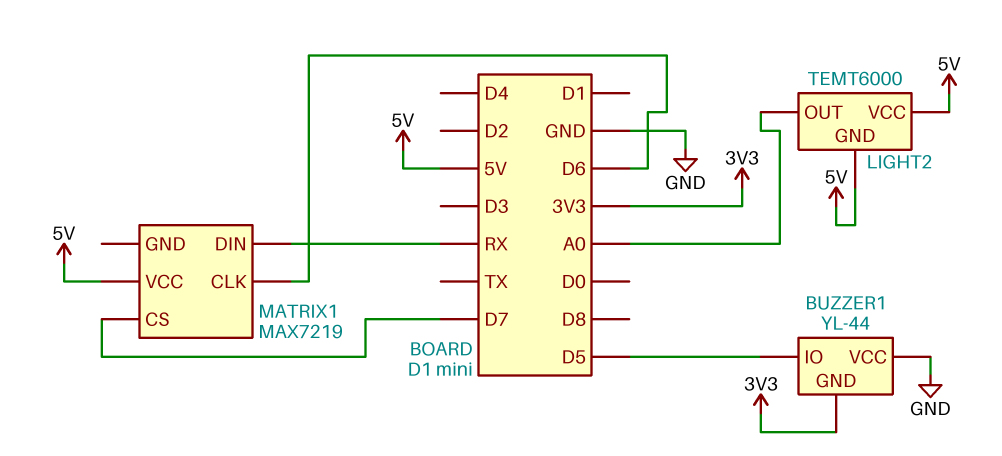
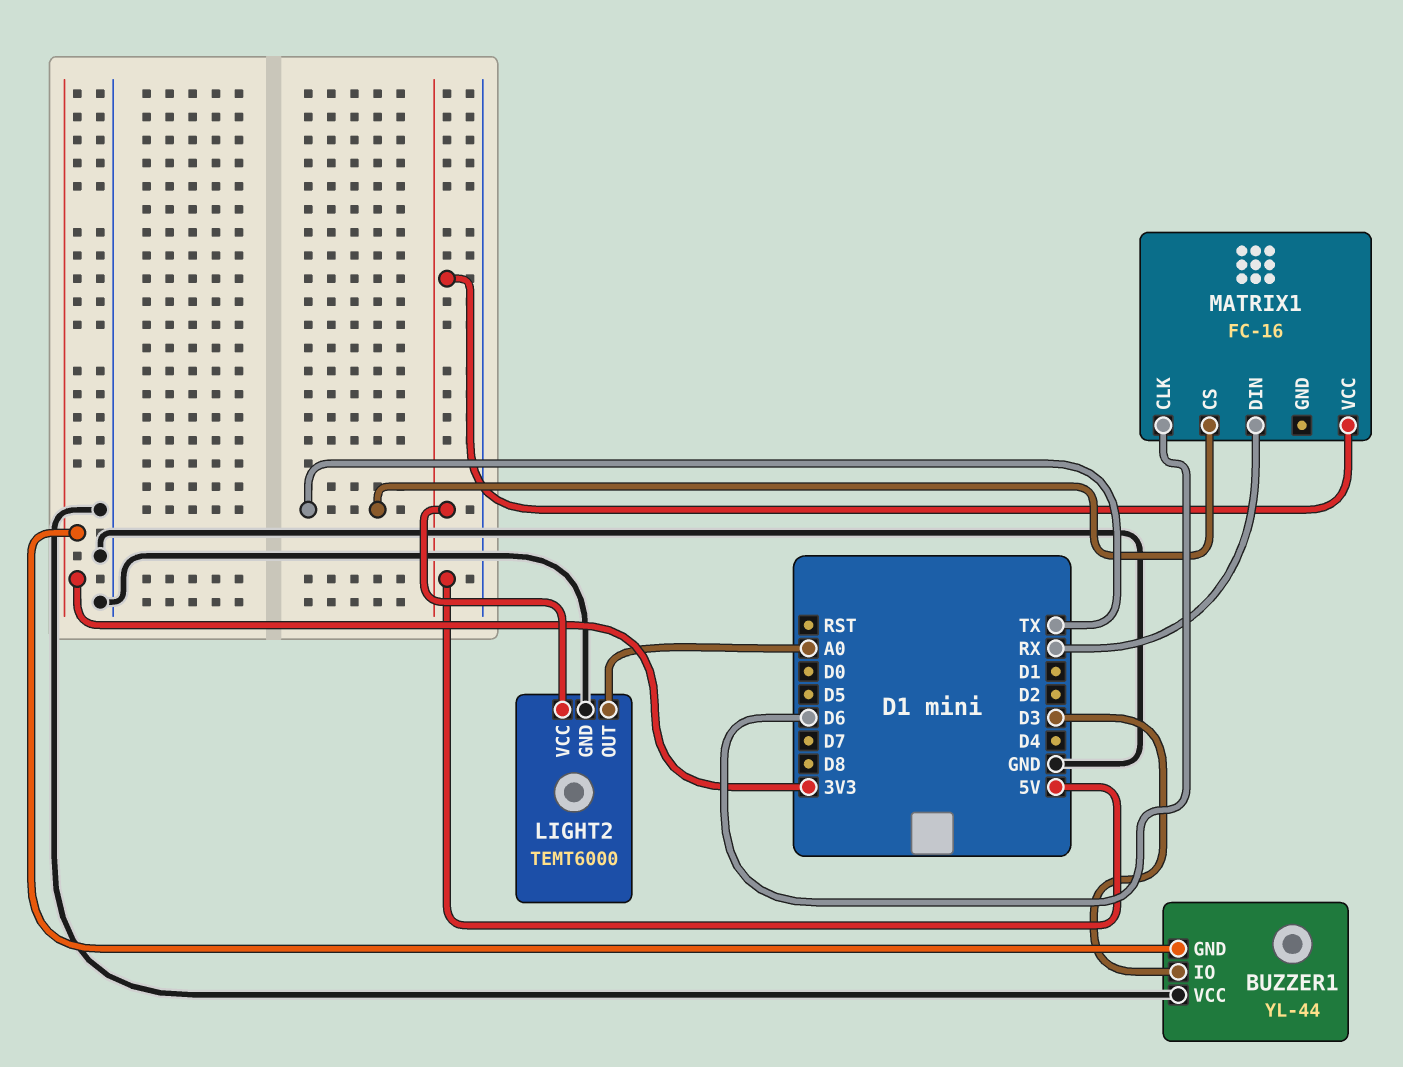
BUZZER1 pin IO: D5 -> D3
LIGHT2 pin GND: 5V -> GND
MATRIX1: MAX7219 -> FC-16
MATRIX1 pin CS: D7 -> TX

